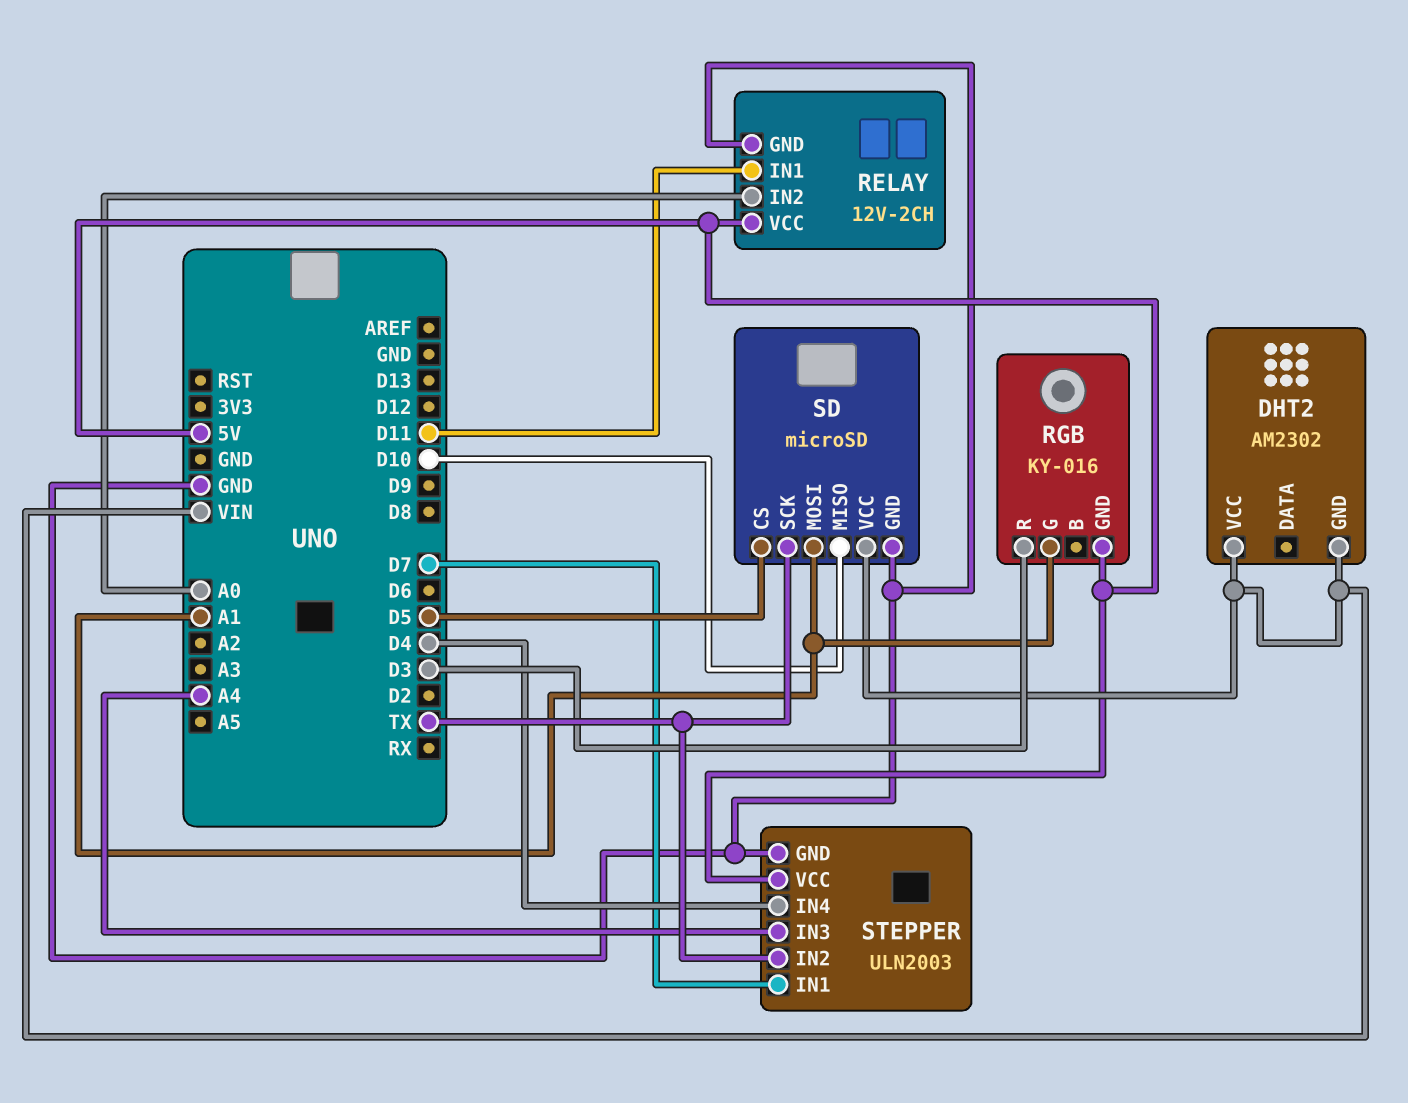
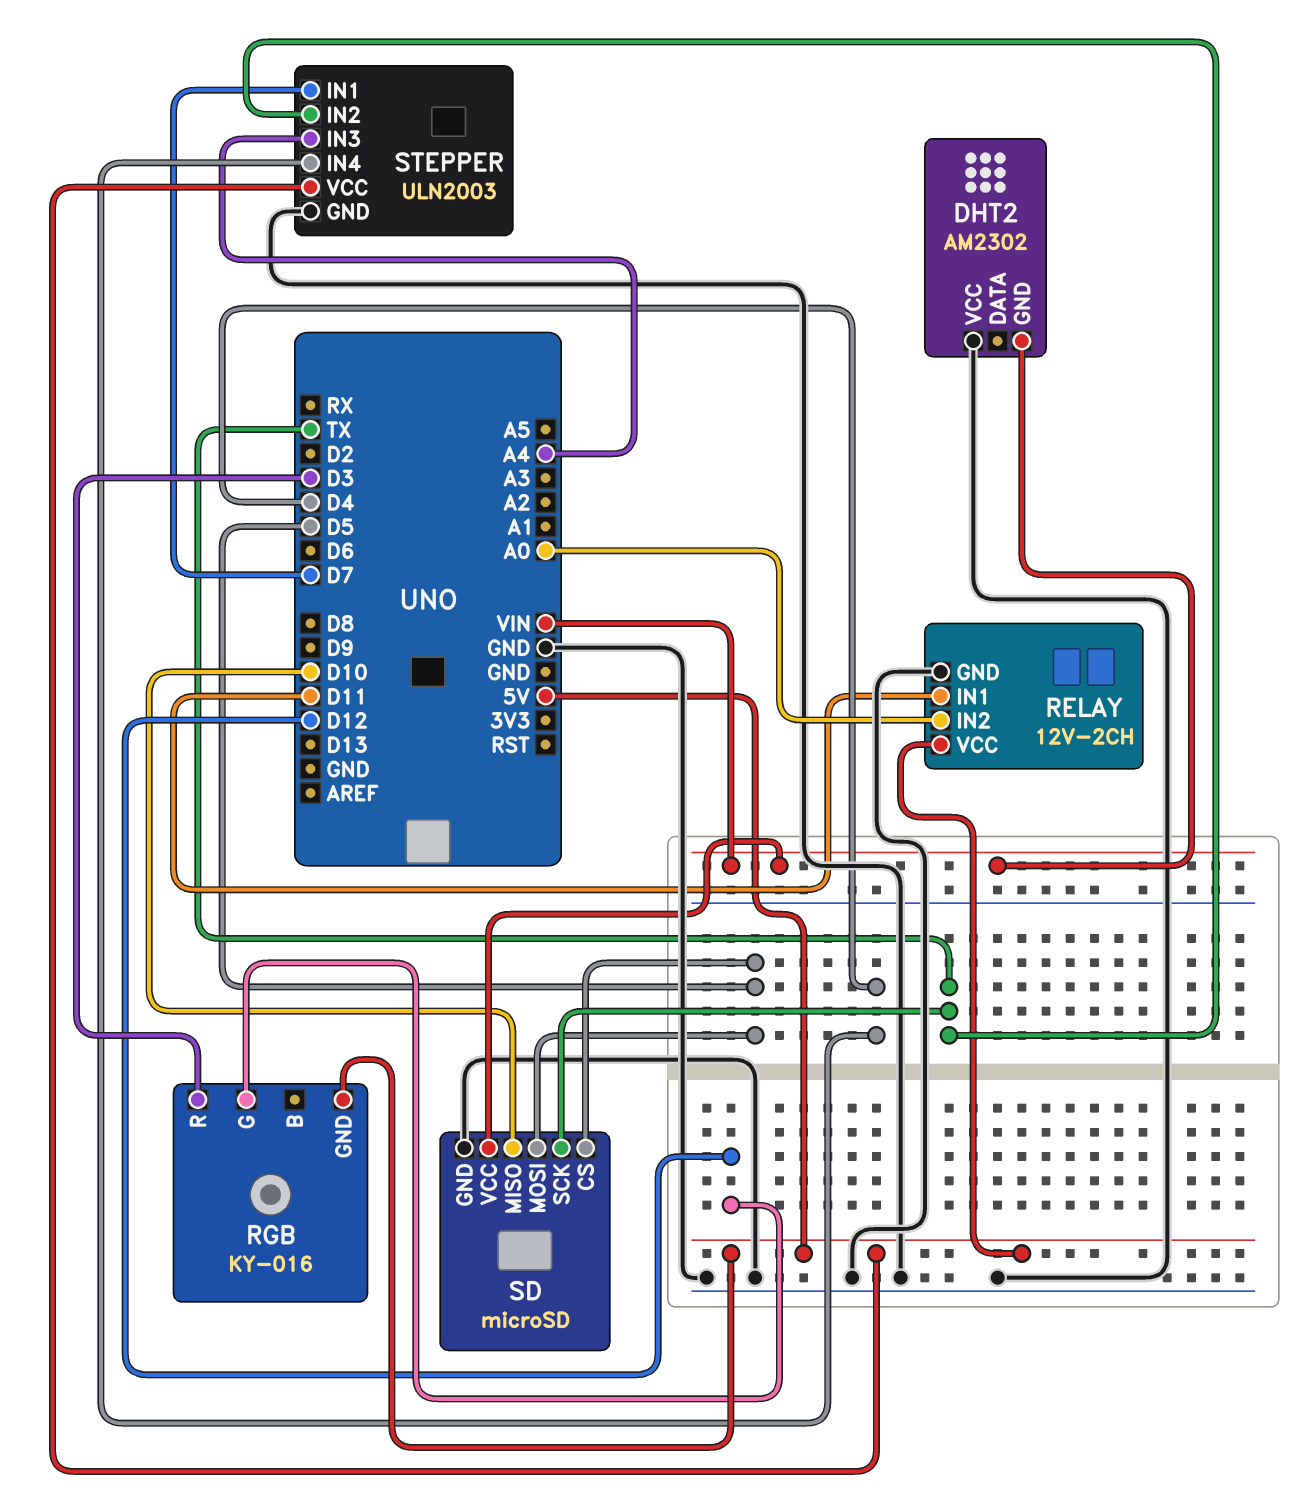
DHT2 pin VCC: VIN -> GND
RGB pin G: A1 -> D12
SD pin MOSI: A1 -> D5

